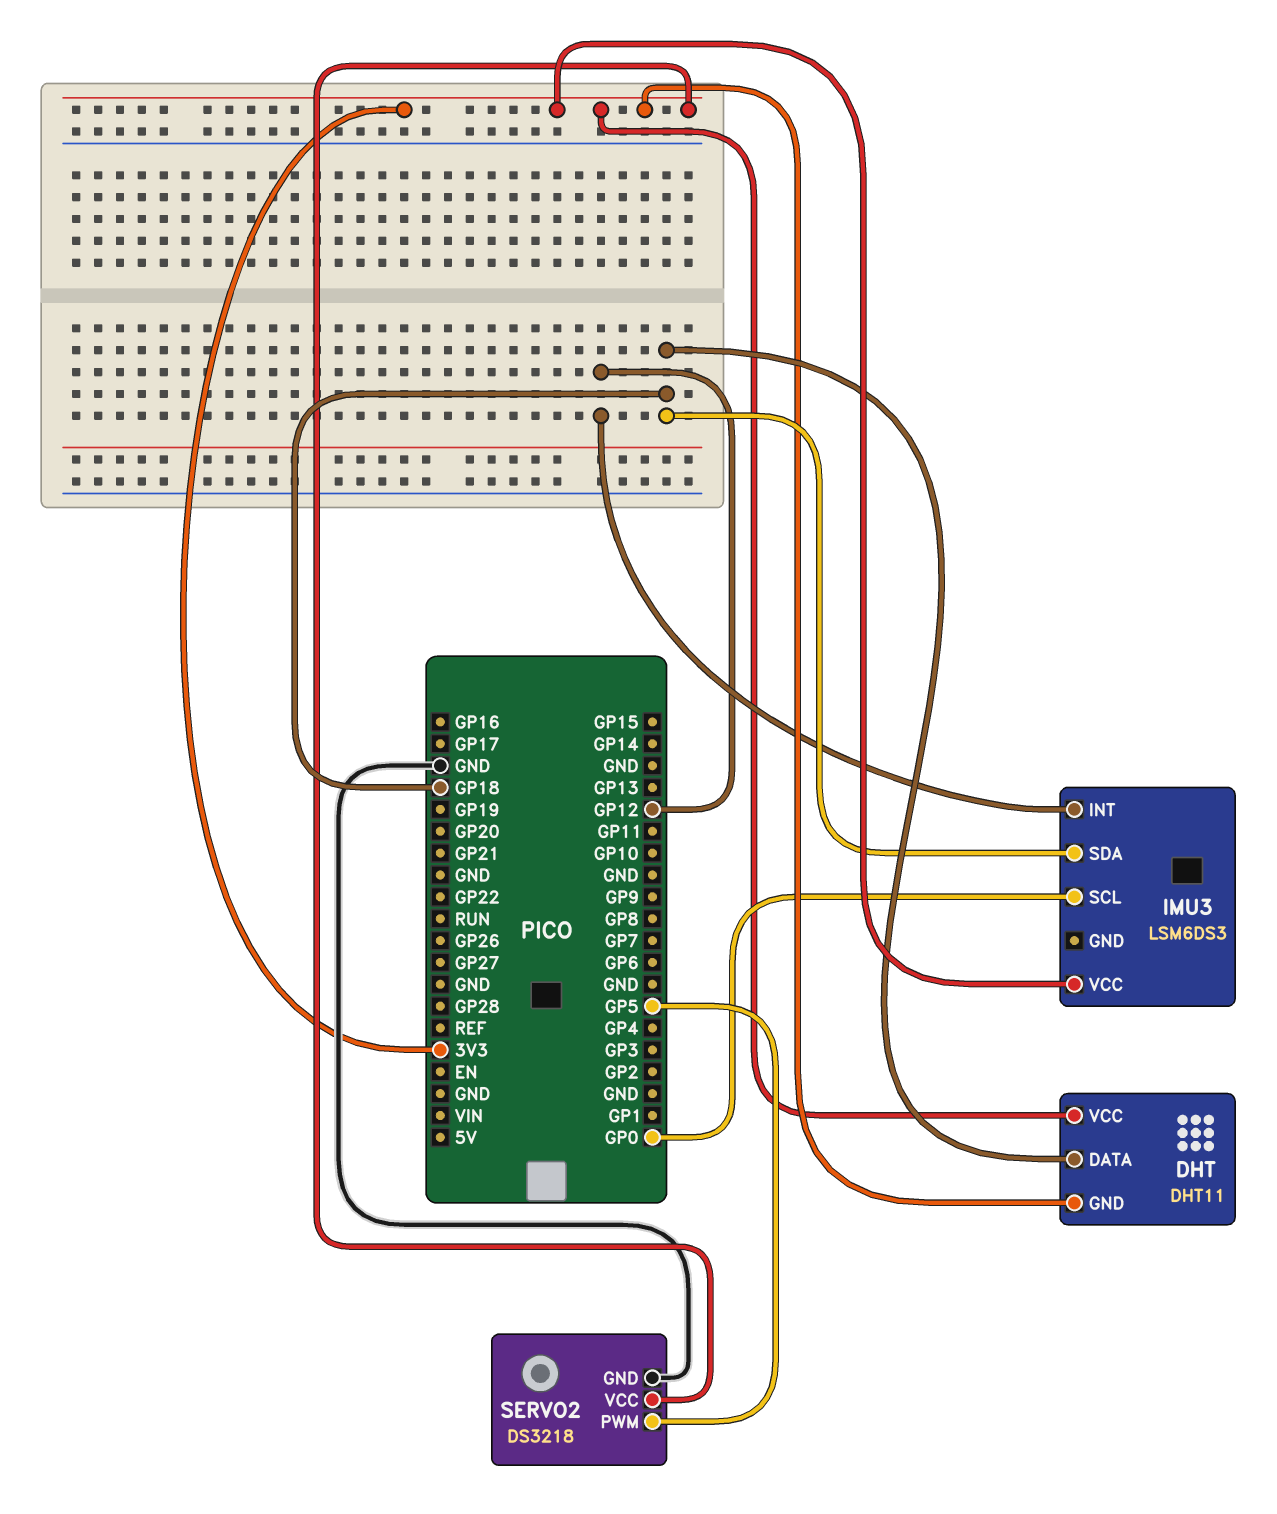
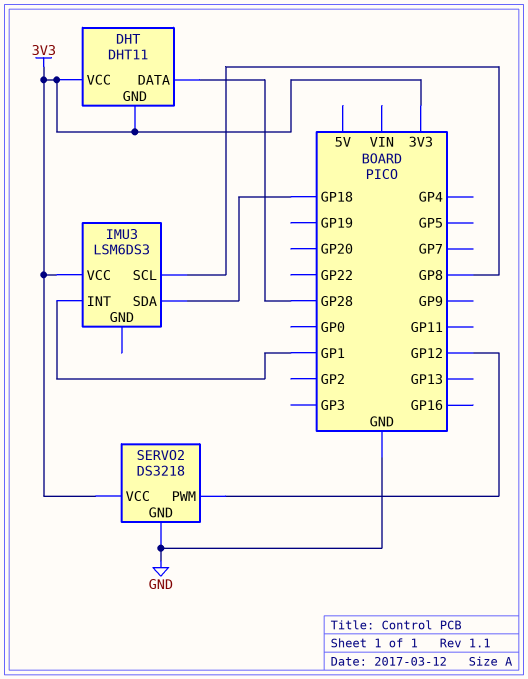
DHT pin DATA: GP18 -> GP28
IMU3 pin INT: GP12 -> GP1
IMU3 pin SCL: GP0 -> GP8
SERVO2 pin PWM: GP5 -> GP12

